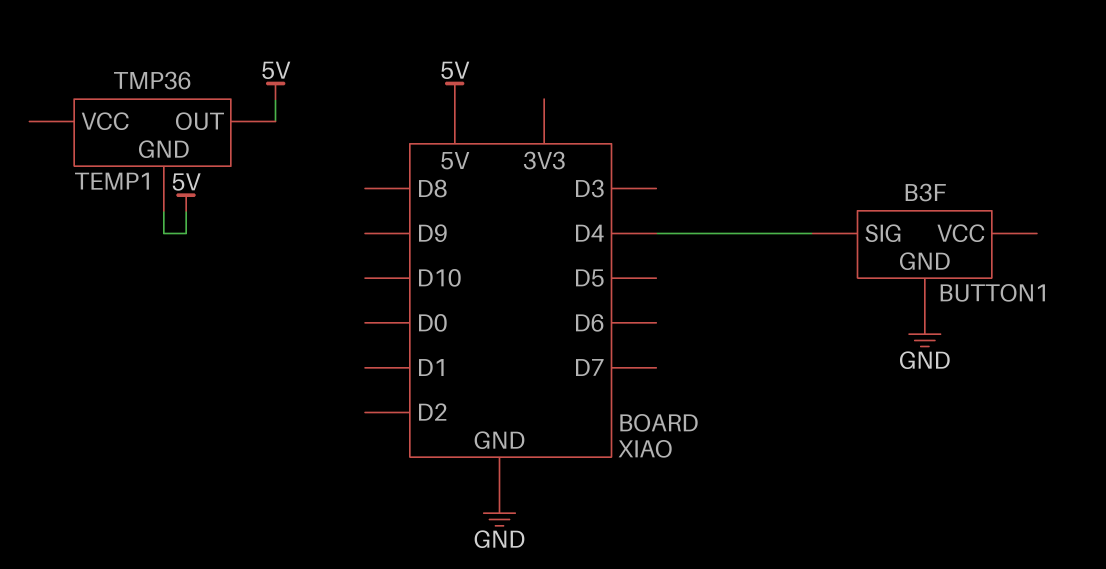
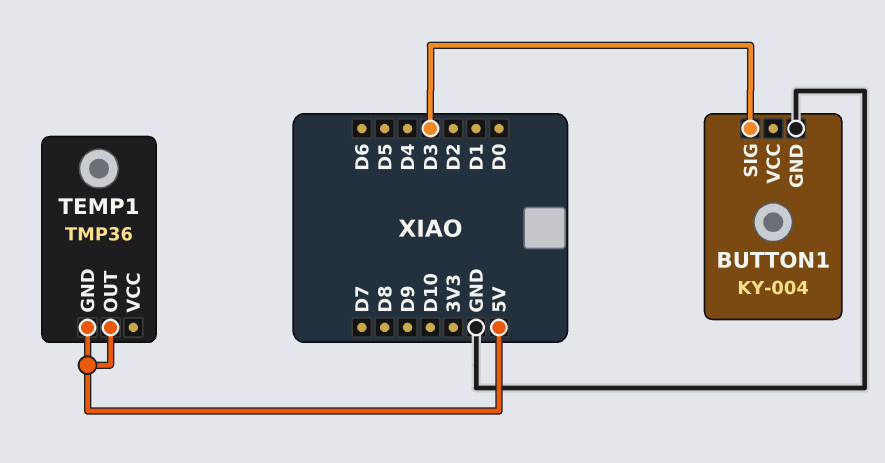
BUTTON1: B3F -> KY-004
BUTTON1 pin SIG: D4 -> D3

